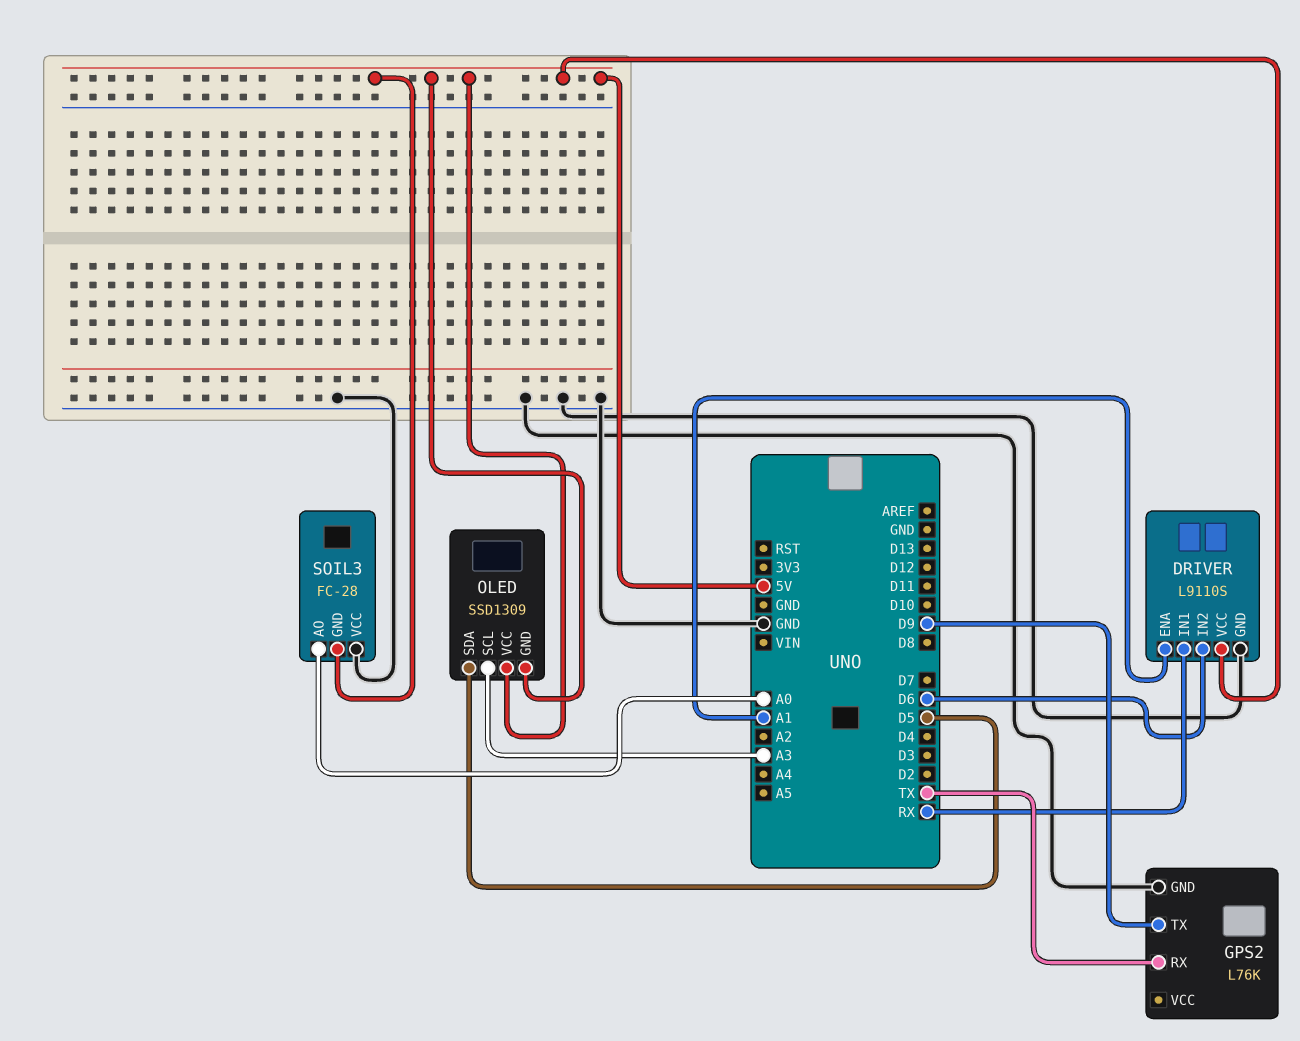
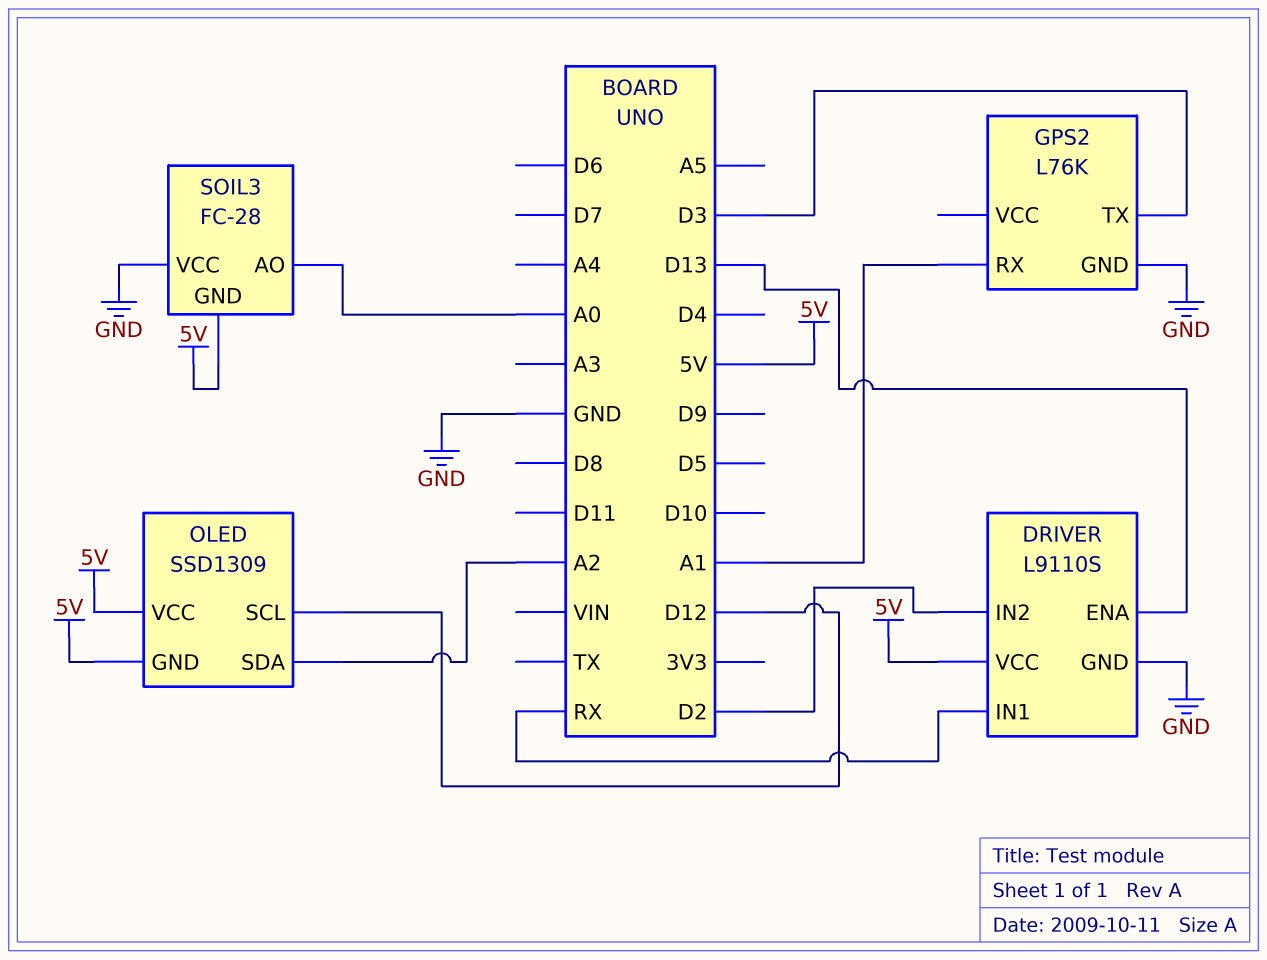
DRIVER pin ENA: A1 -> D13
DRIVER pin IN2: D6 -> D2
GPS2 pin RX: TX -> A1
GPS2 pin TX: D9 -> D3
OLED pin SCL: A3 -> D12
OLED pin SDA: D5 -> A2

